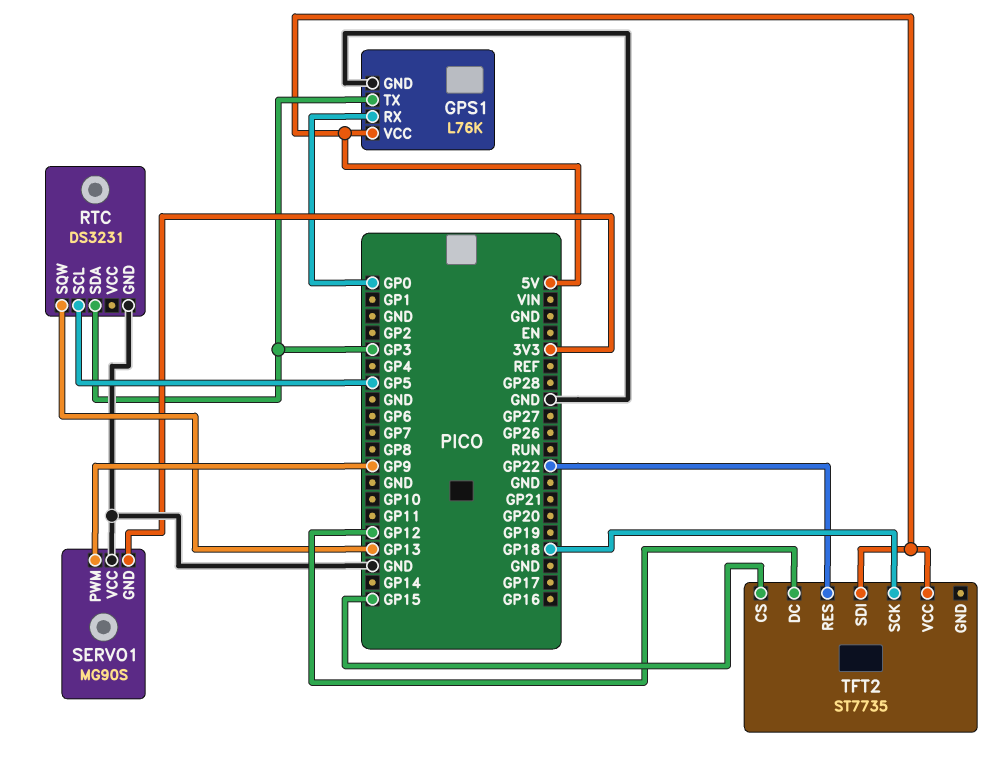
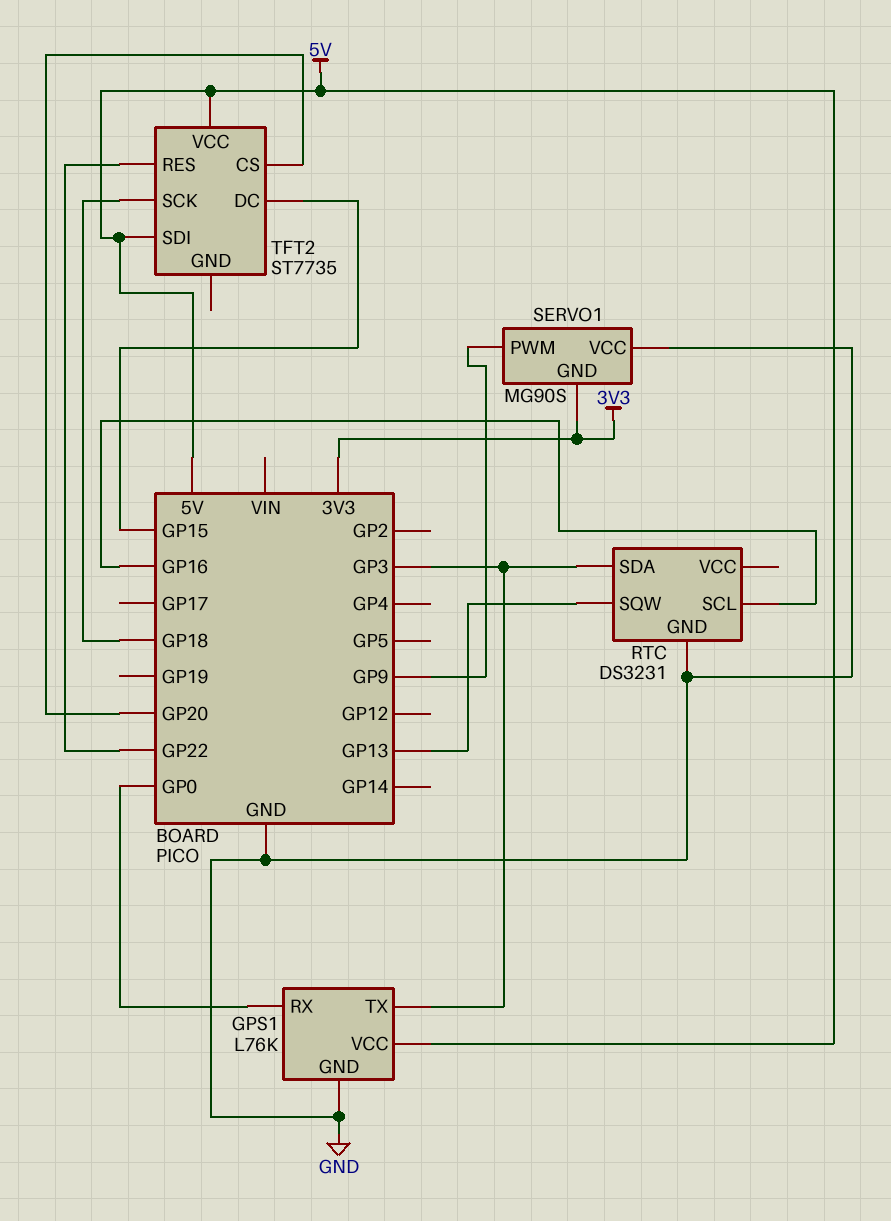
RTC pin SCL: GP5 -> GP16
TFT2 pin CS: GP15 -> GP20
TFT2 pin DC: GP12 -> GP15

